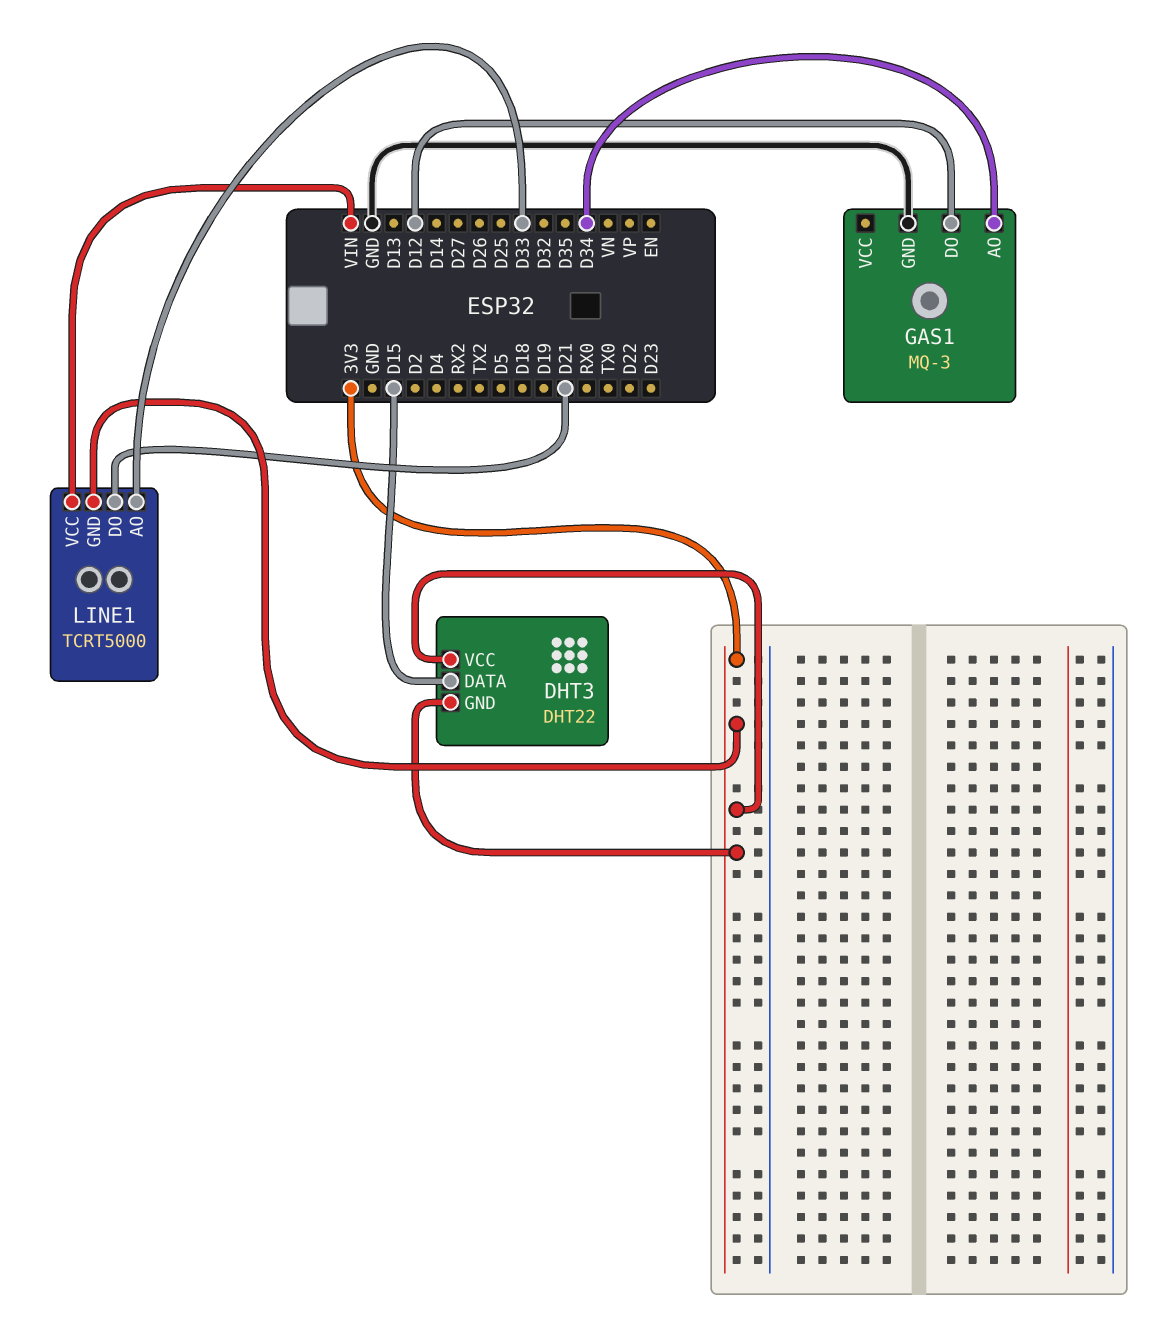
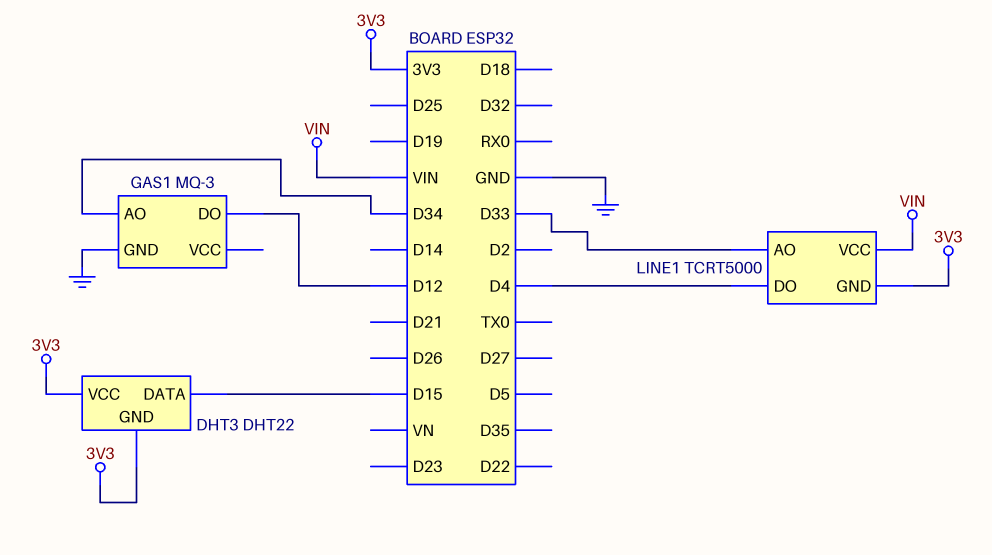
LINE1 pin DO: D21 -> D4

